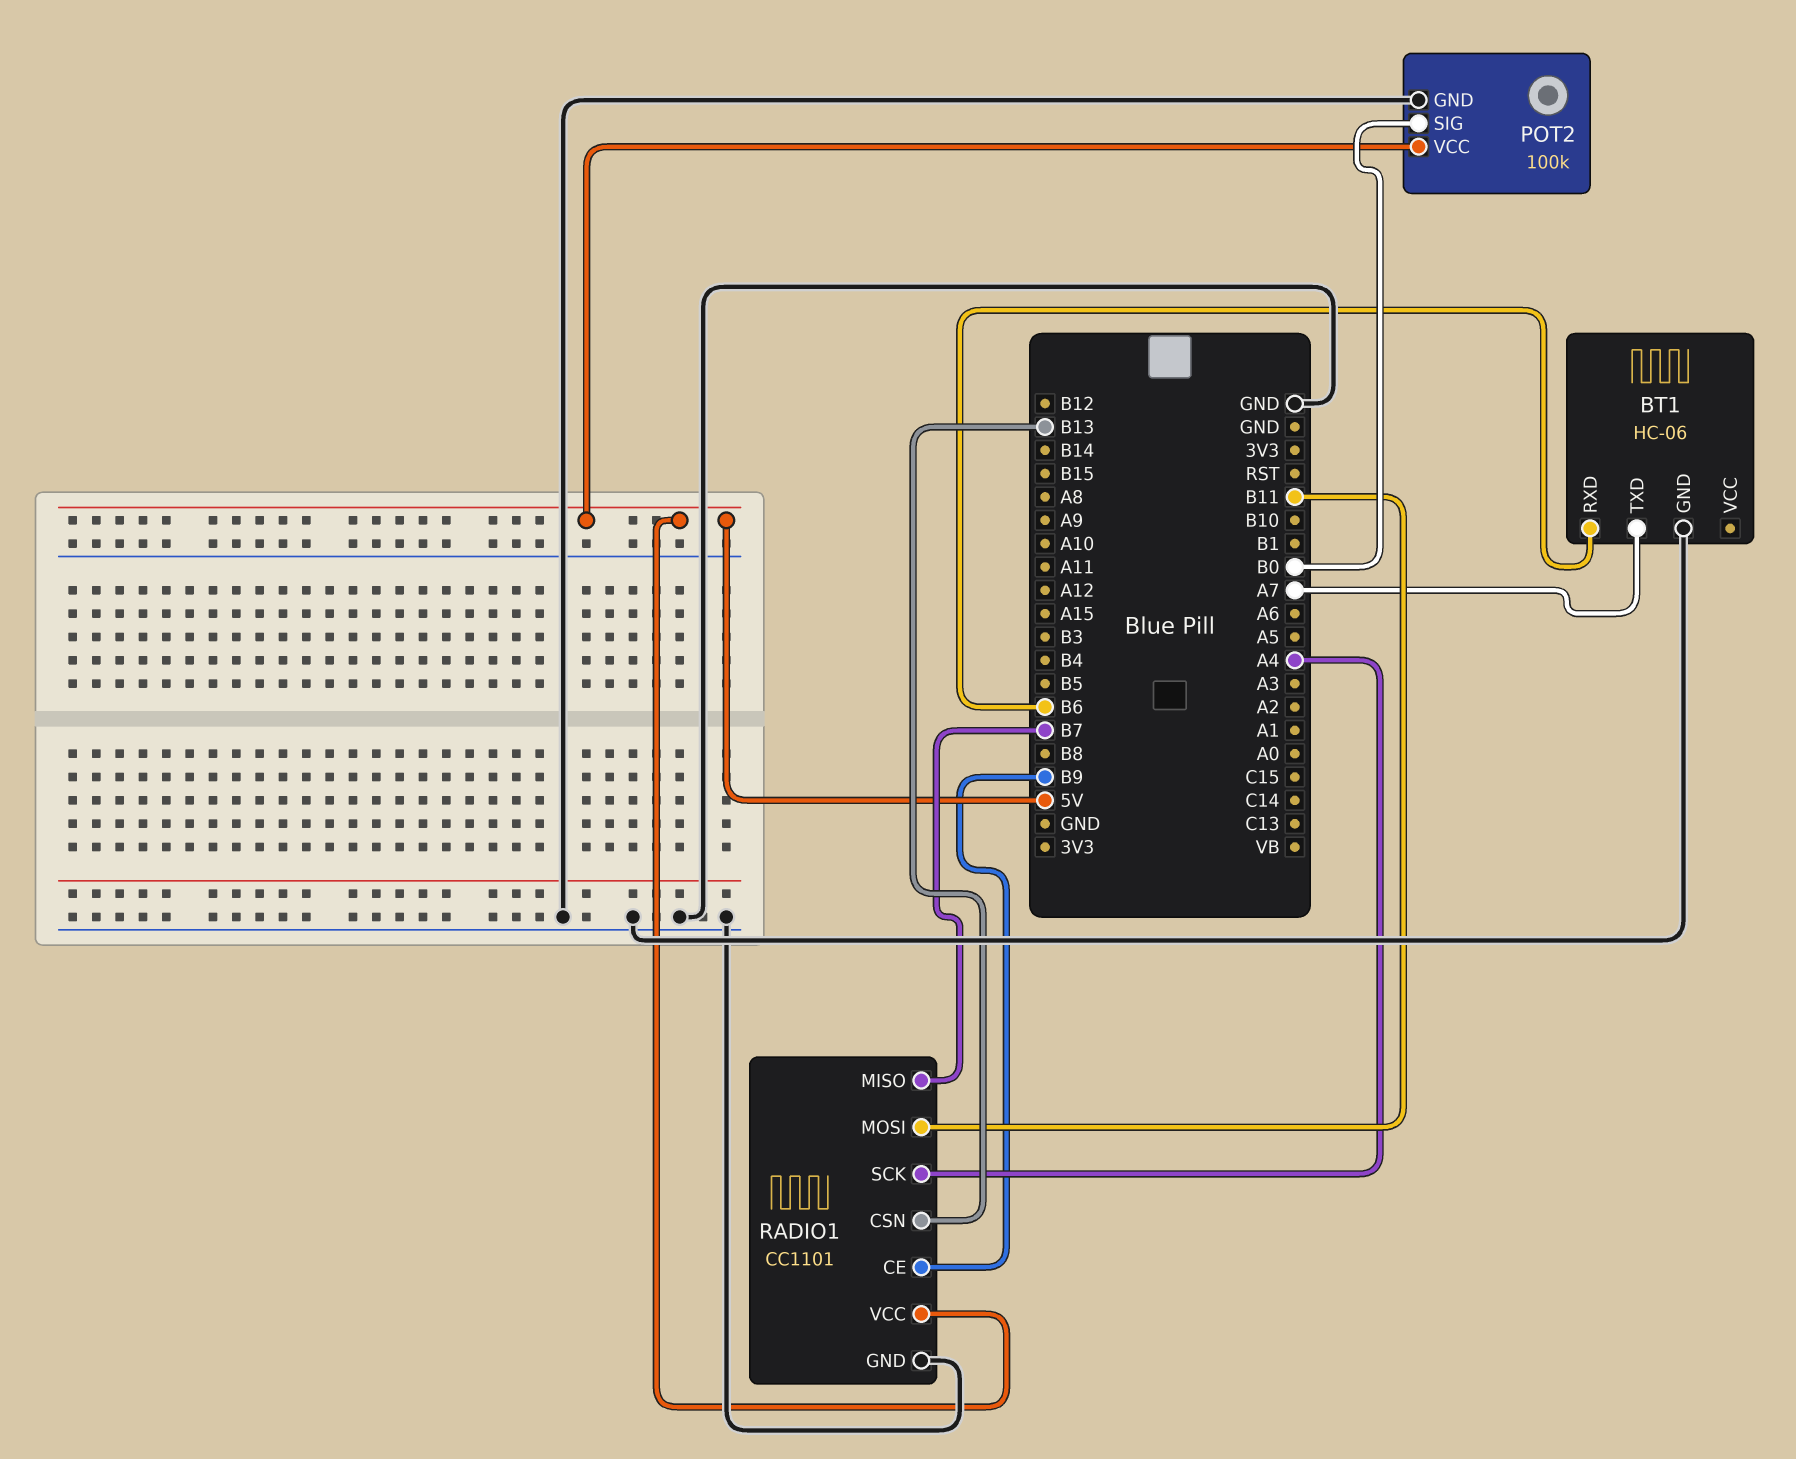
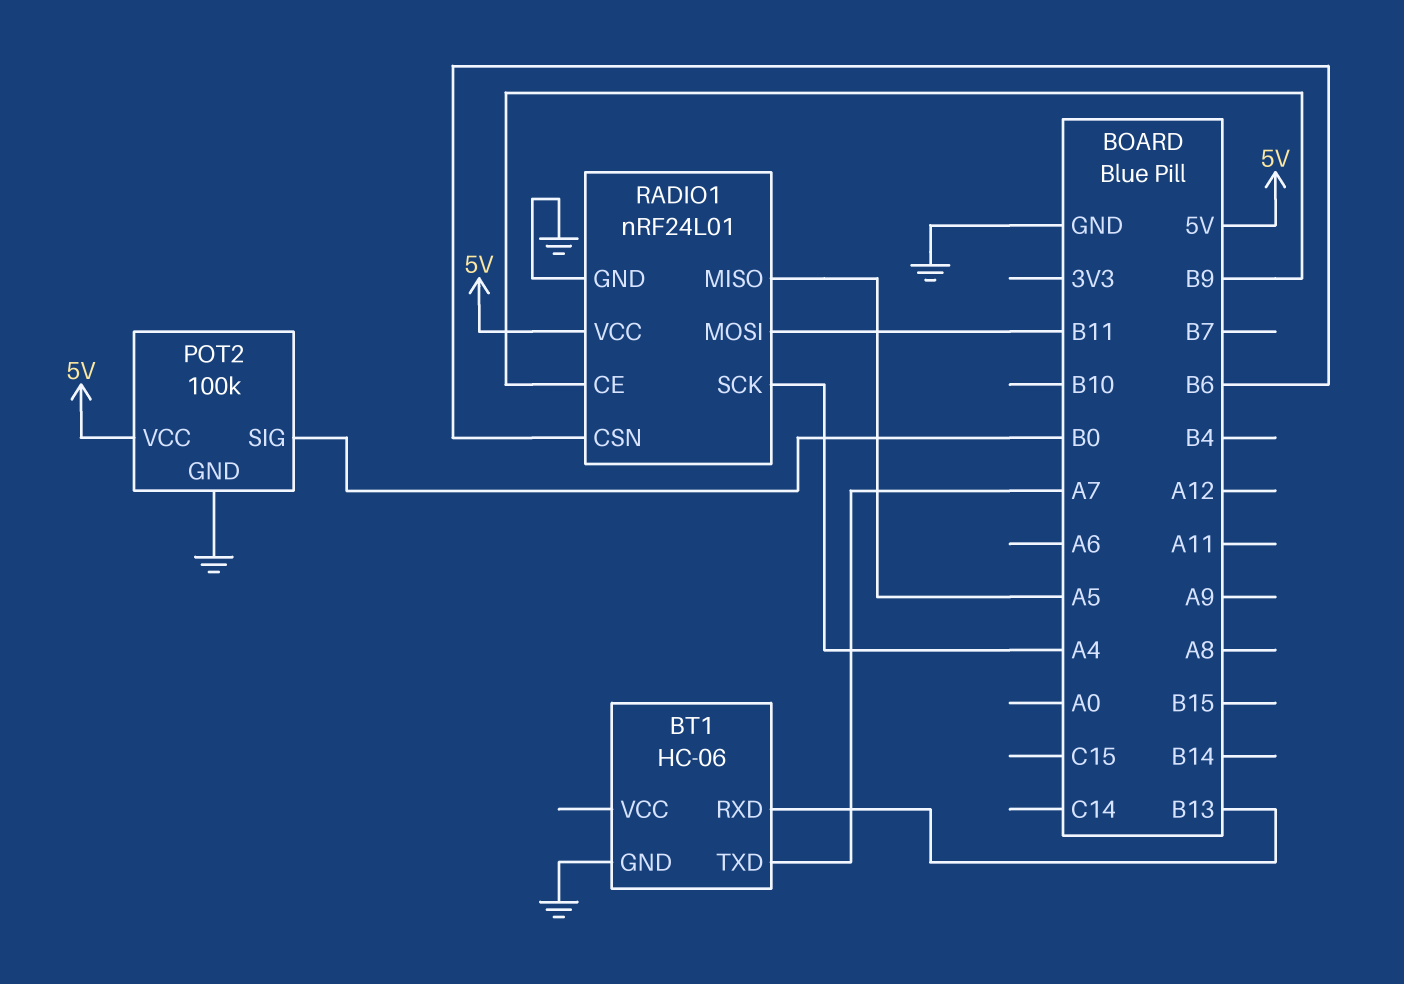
BT1 pin RXD: B6 -> B13
RADIO1: CC1101 -> nRF24L01
RADIO1 pin CSN: B13 -> B6
RADIO1 pin MISO: B7 -> A5

